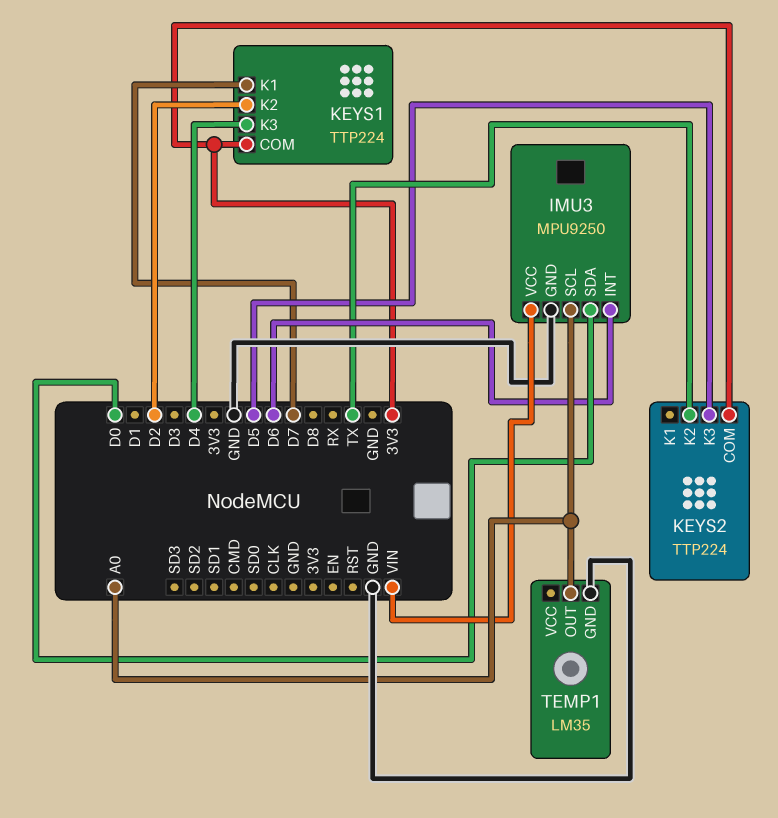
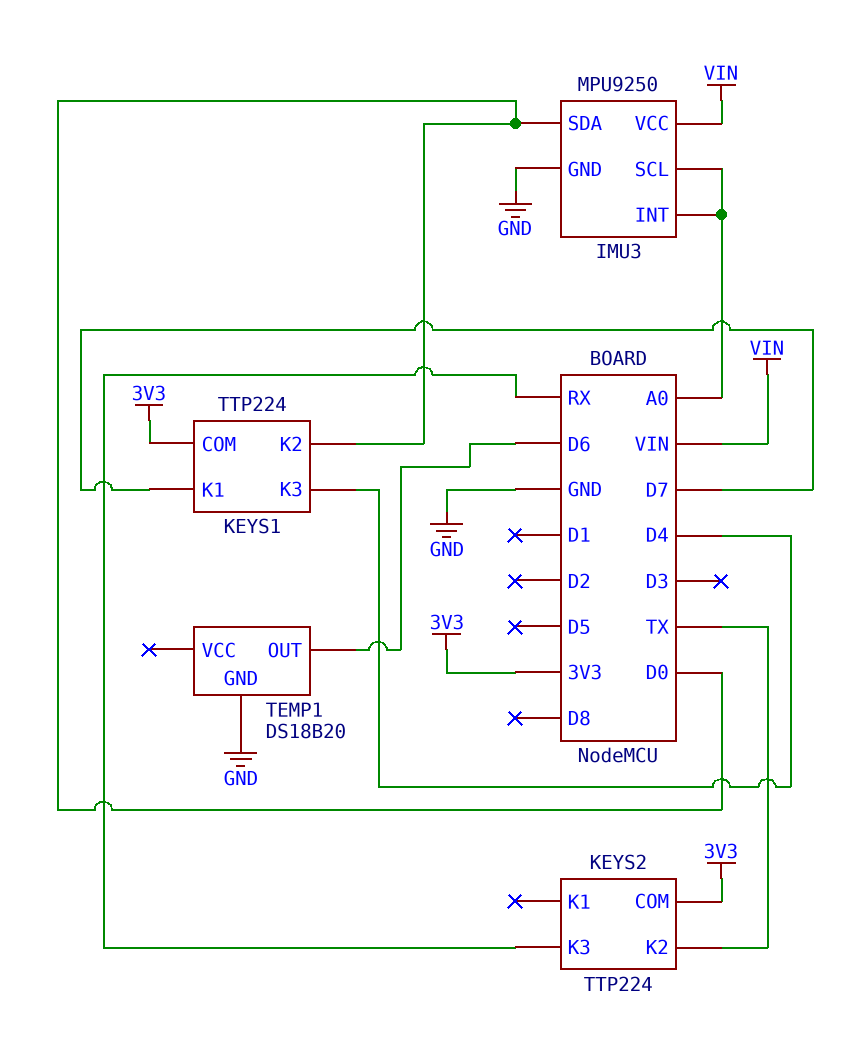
IMU3 pin INT: D6 -> A0
KEYS1 pin K2: D2 -> D0
KEYS2 pin K3: D5 -> RX
TEMP1: LM35 -> DS18B20
TEMP1 pin OUT: A0 -> D6

